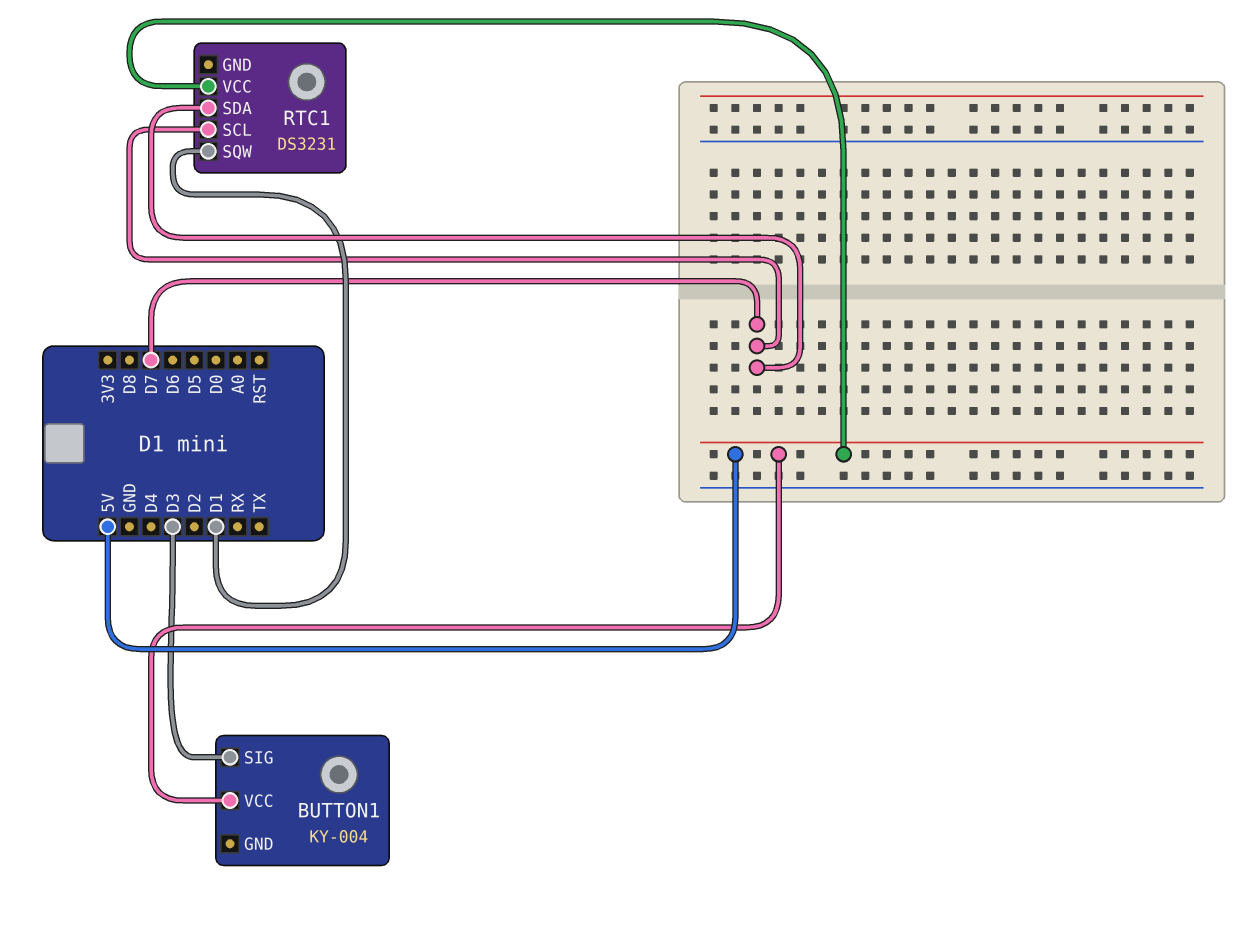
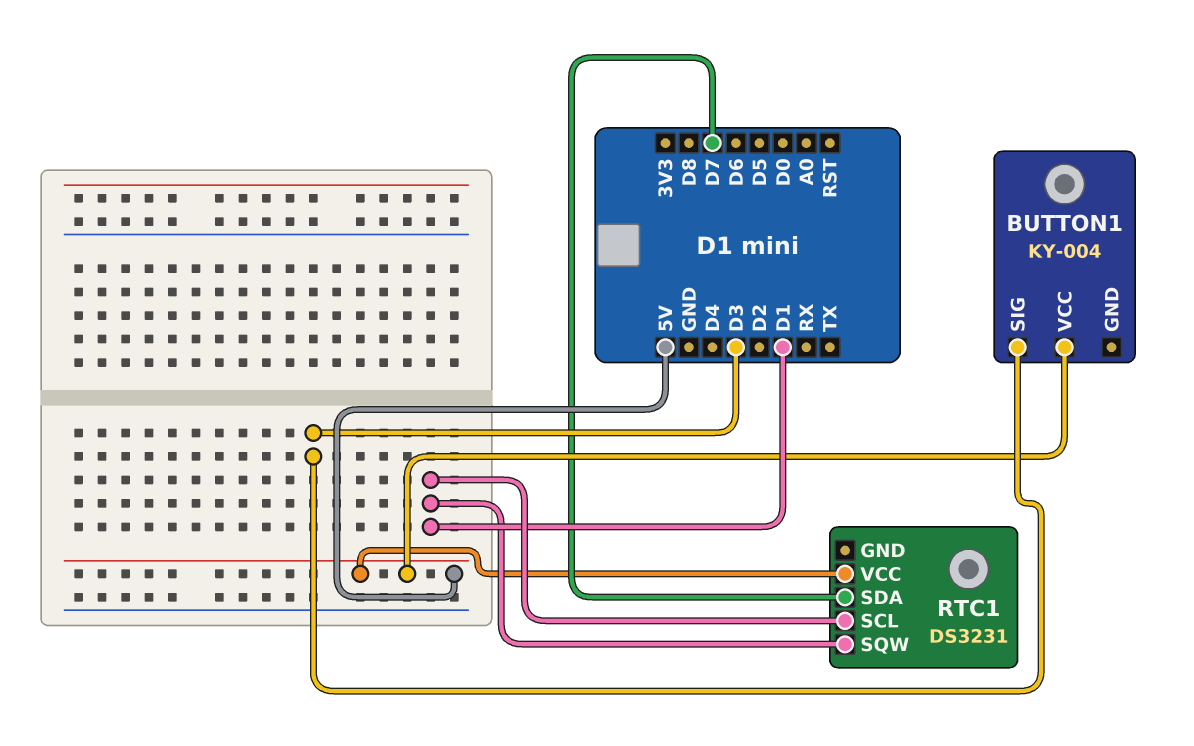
RTC1 pin SCL: D7 -> D1

